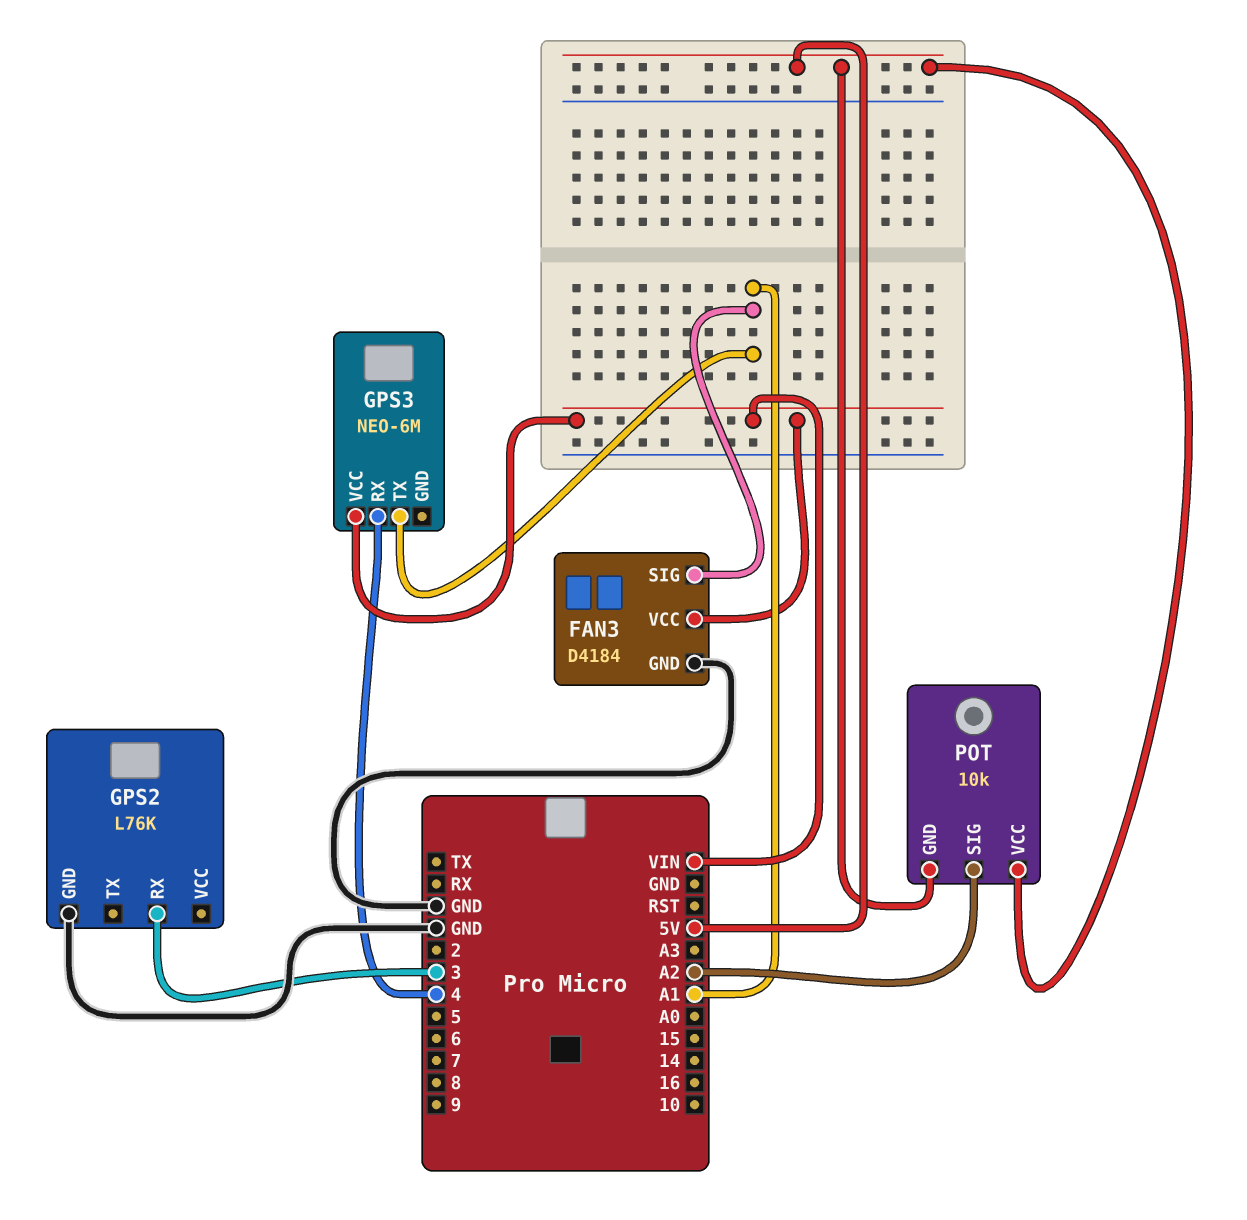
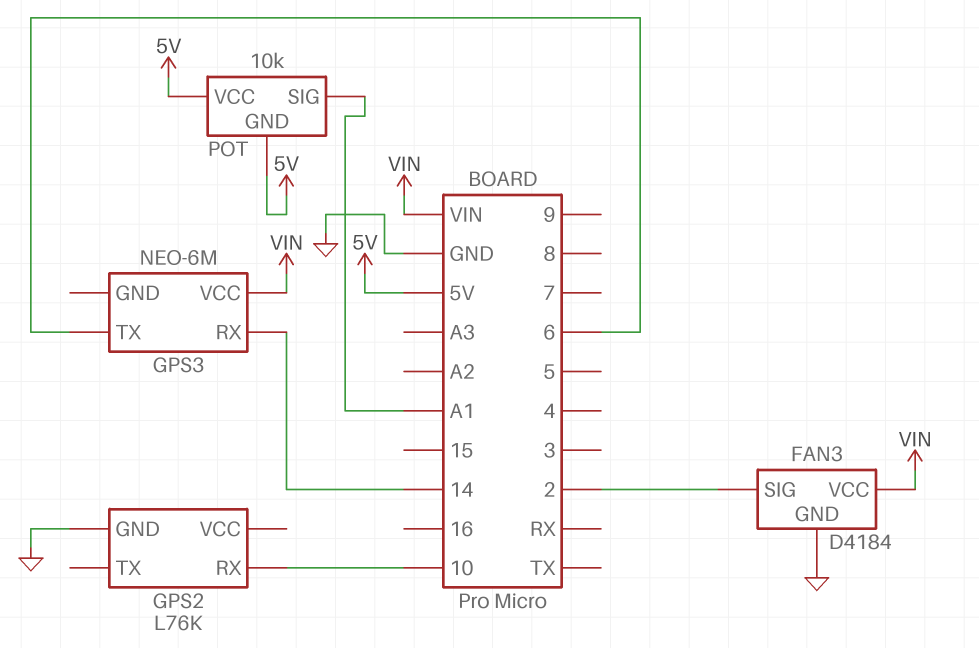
FAN3 pin SIG: A1 -> 2
GPS2 pin RX: 3 -> 10
GPS3 pin RX: 4 -> 14
GPS3 pin TX: A1 -> 6
POT pin SIG: A2 -> A1

